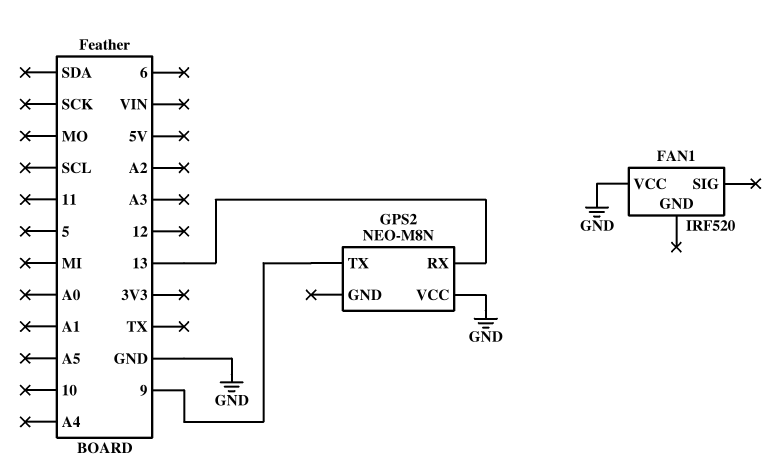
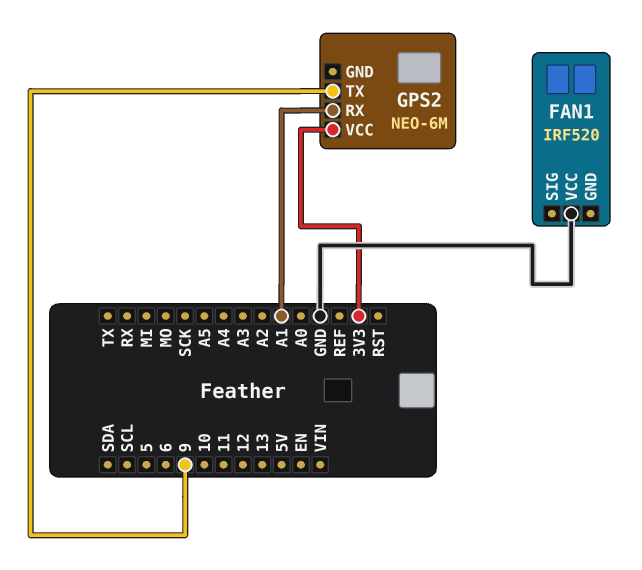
GPS2: NEO-M8N -> NEO-6M
GPS2 pin RX: 13 -> A1
GPS2 pin VCC: GND -> 3V3

